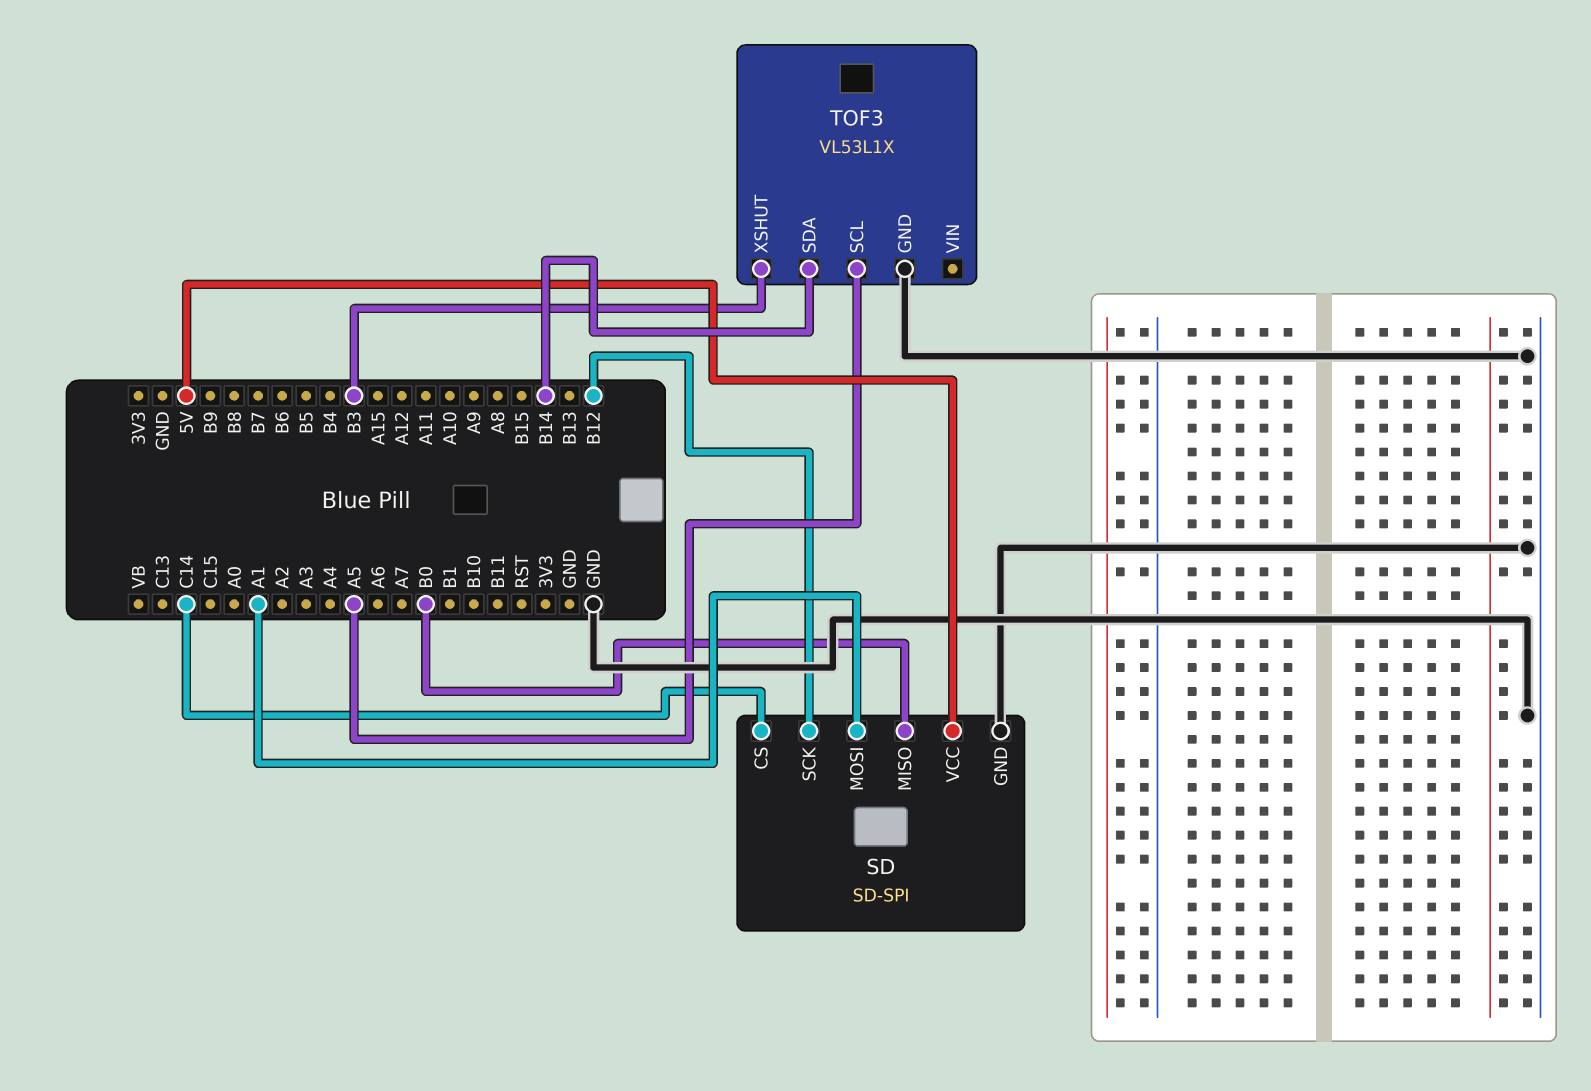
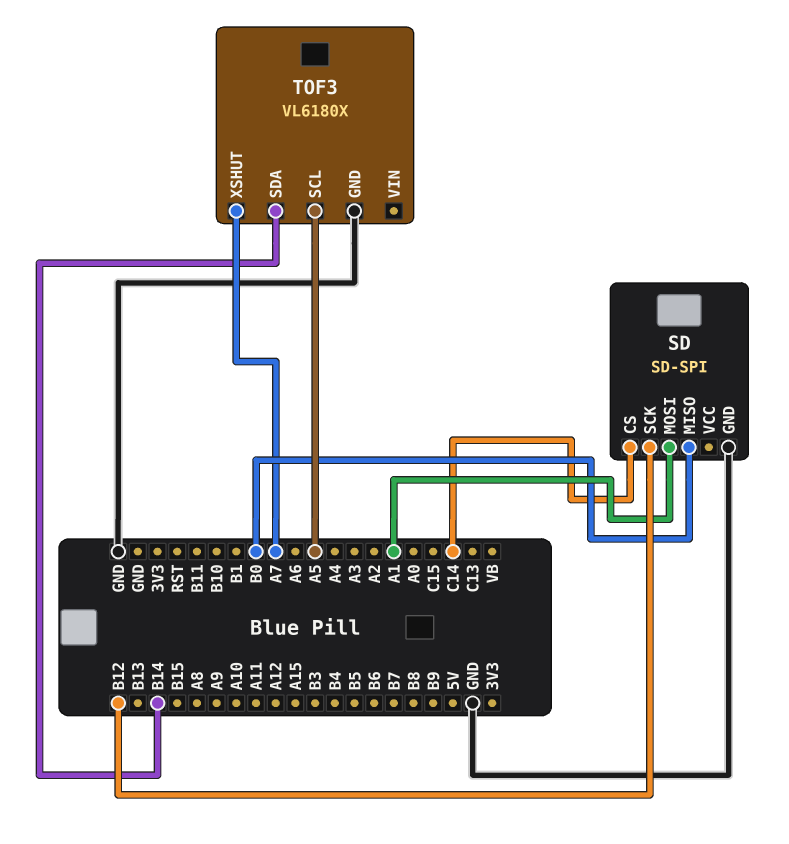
SD pin VCC: 5V -> none
TOF3: VL53L1X -> VL6180X
TOF3 pin XSHUT: B3 -> A7

